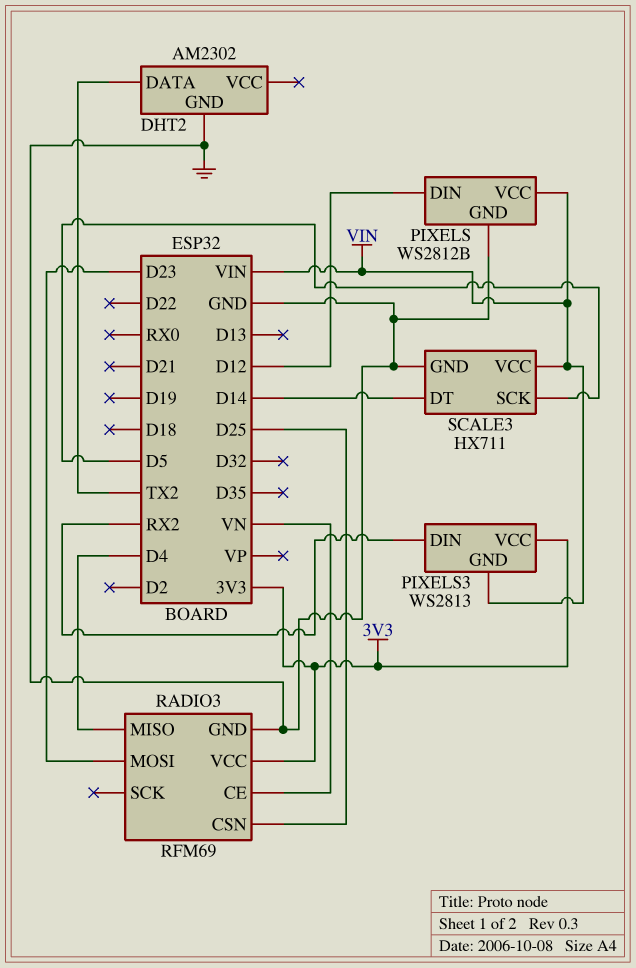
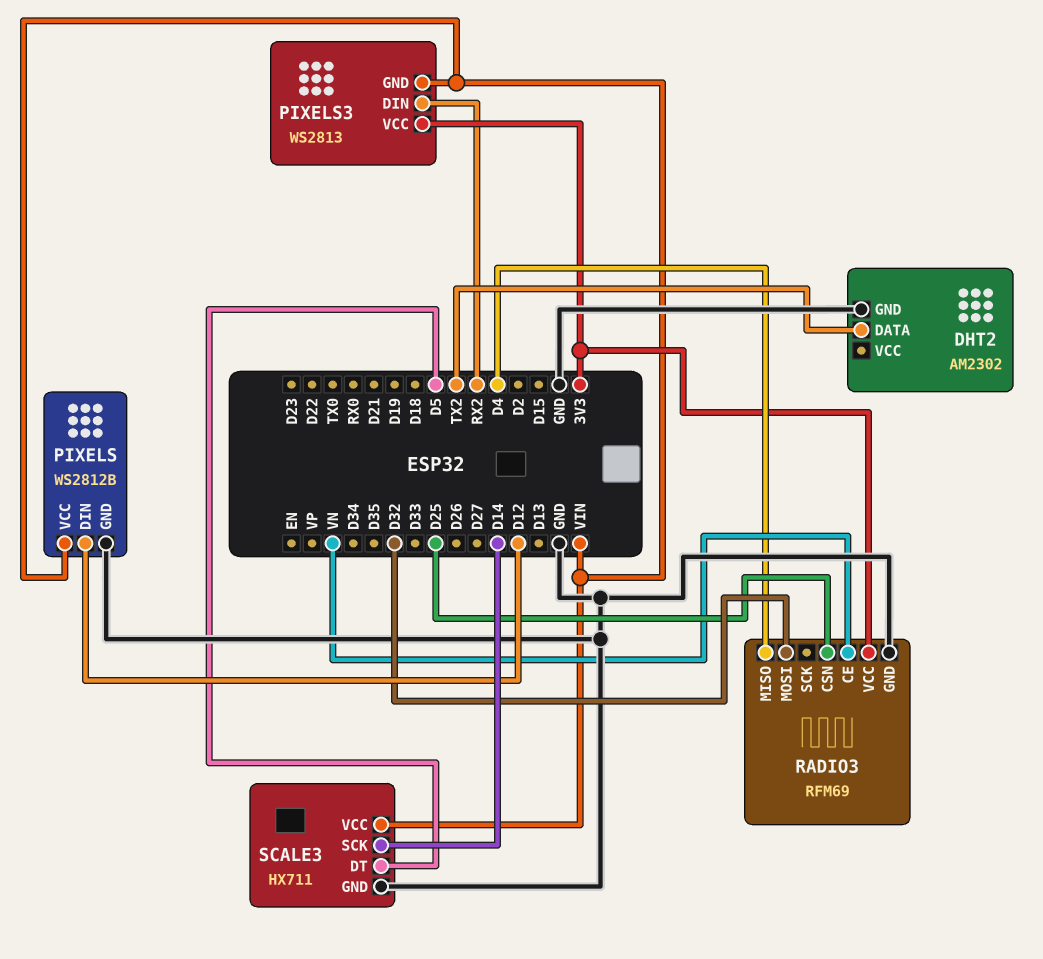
RADIO3 pin MOSI: D23 -> D32
SCALE3 pin DT: D14 -> D5
SCALE3 pin SCK: D5 -> D14

